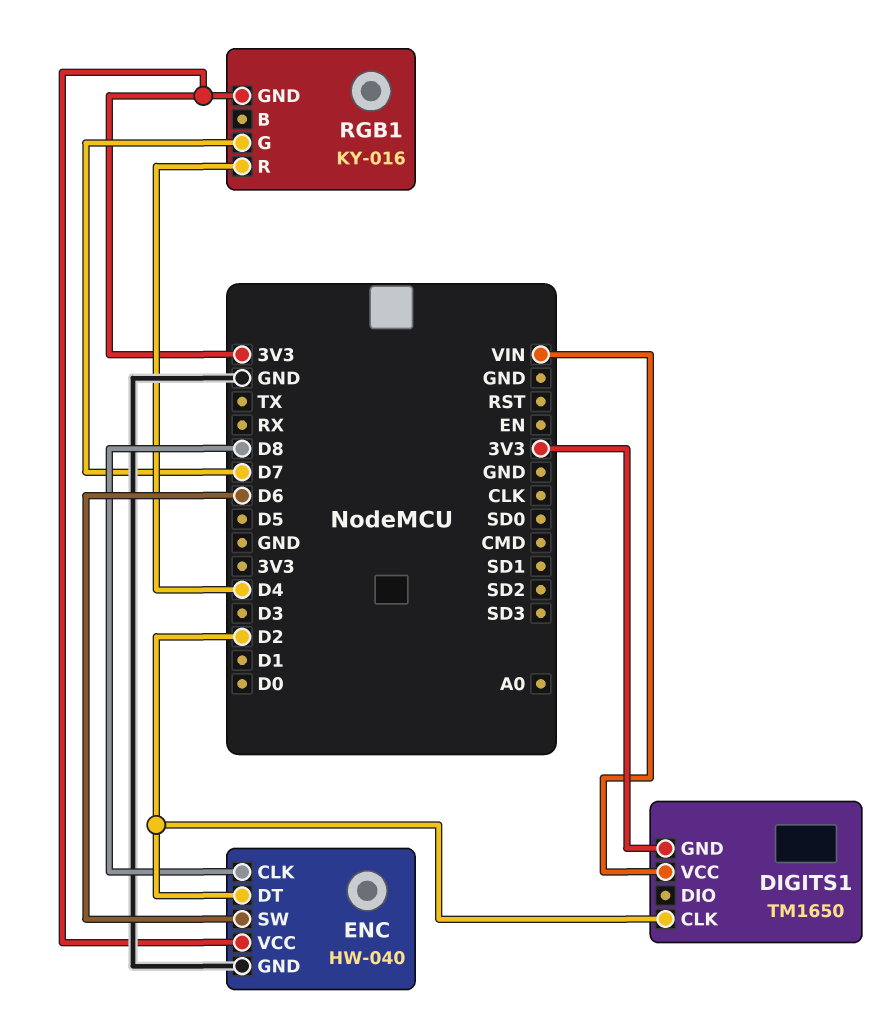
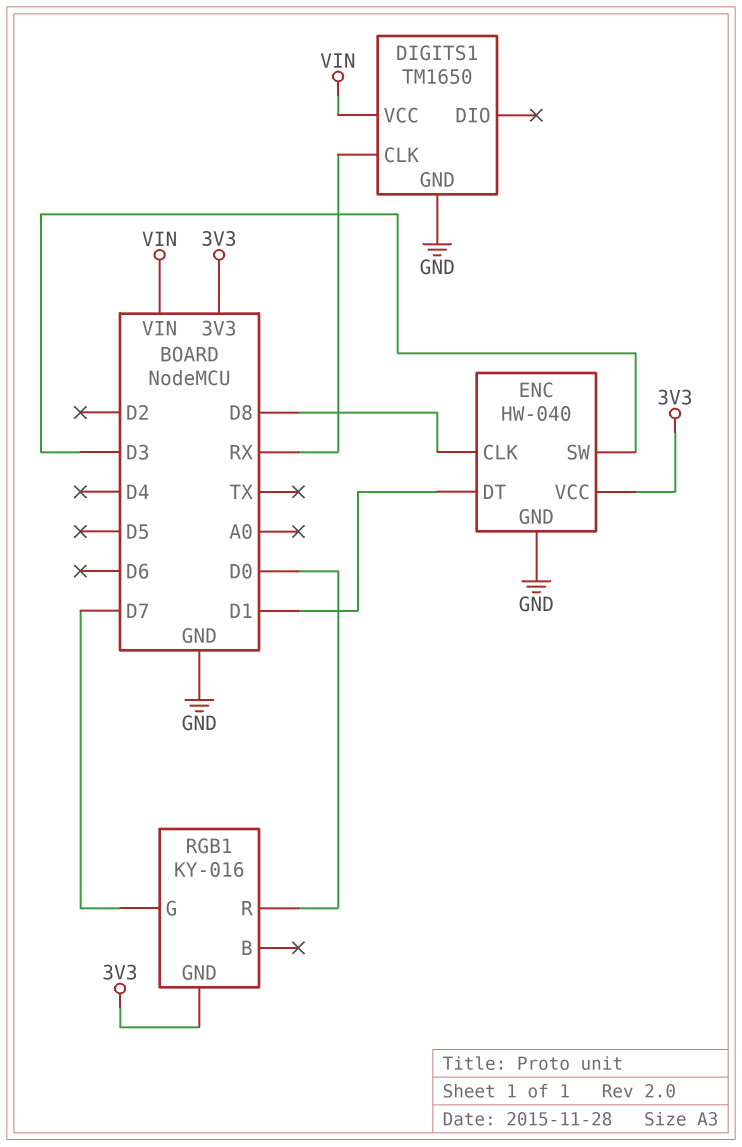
DIGITS1 pin CLK: D2 -> RX
DIGITS1 pin GND: 3V3 -> GND
ENC pin DT: D2 -> D1
ENC pin SW: D6 -> D3
RGB1 pin R: D4 -> D0

